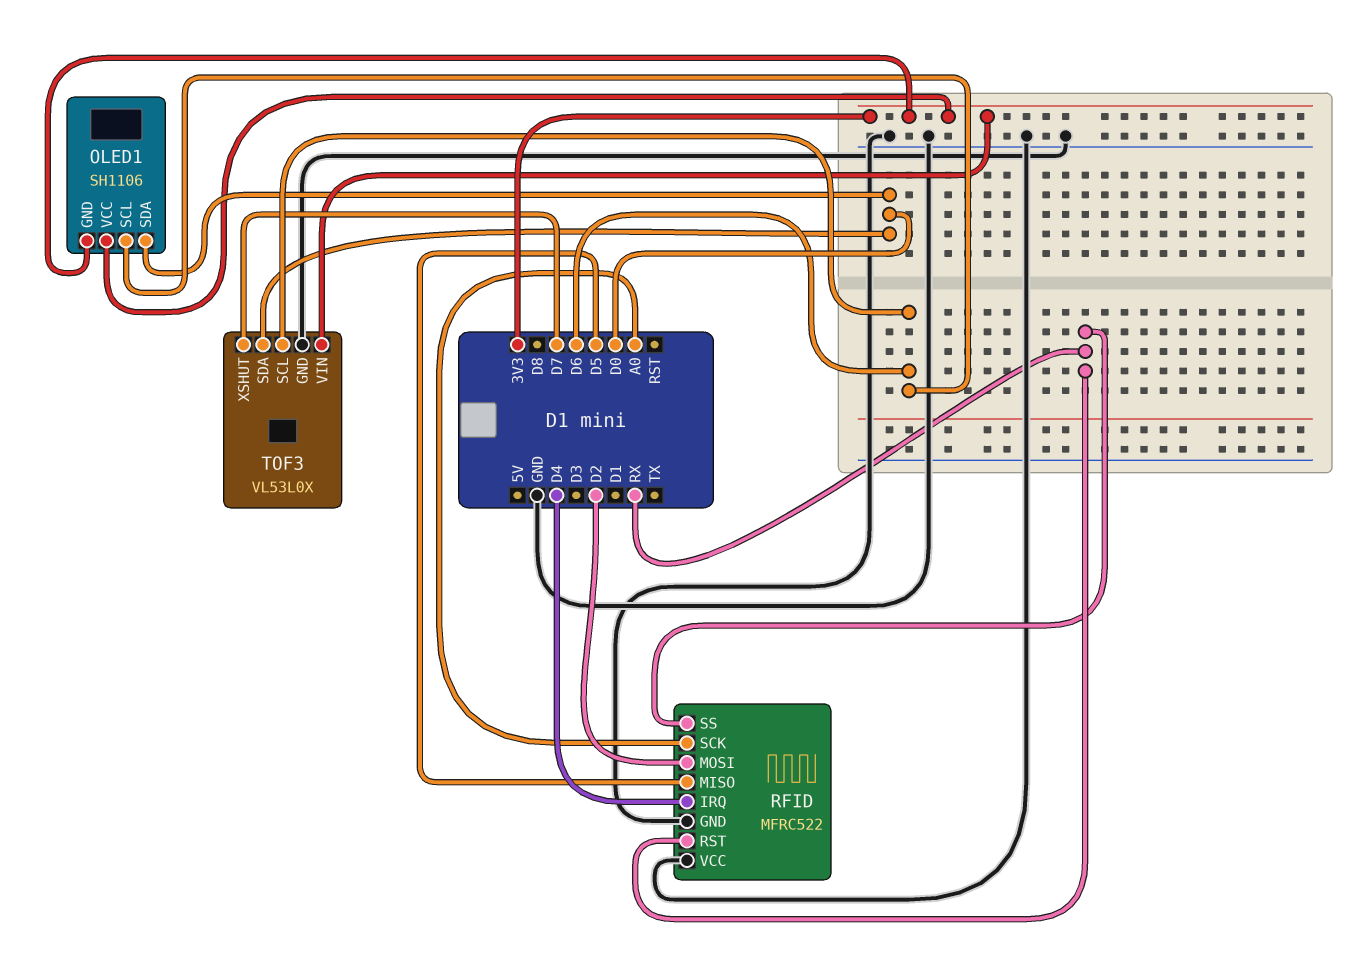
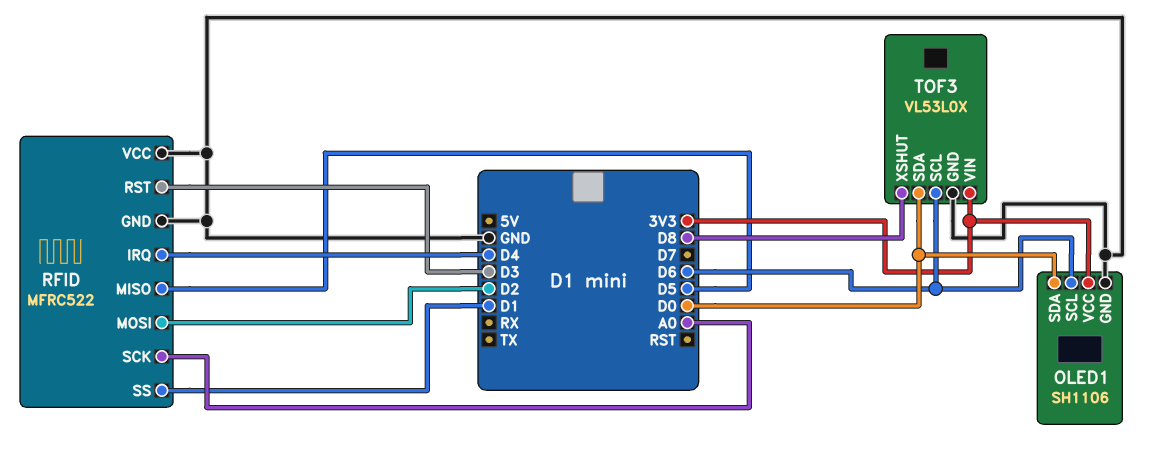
OLED1 pin GND: 3V3 -> GND
RFID pin RST: RX -> D3
RFID pin SS: RX -> D1
TOF3 pin XSHUT: D7 -> D8

